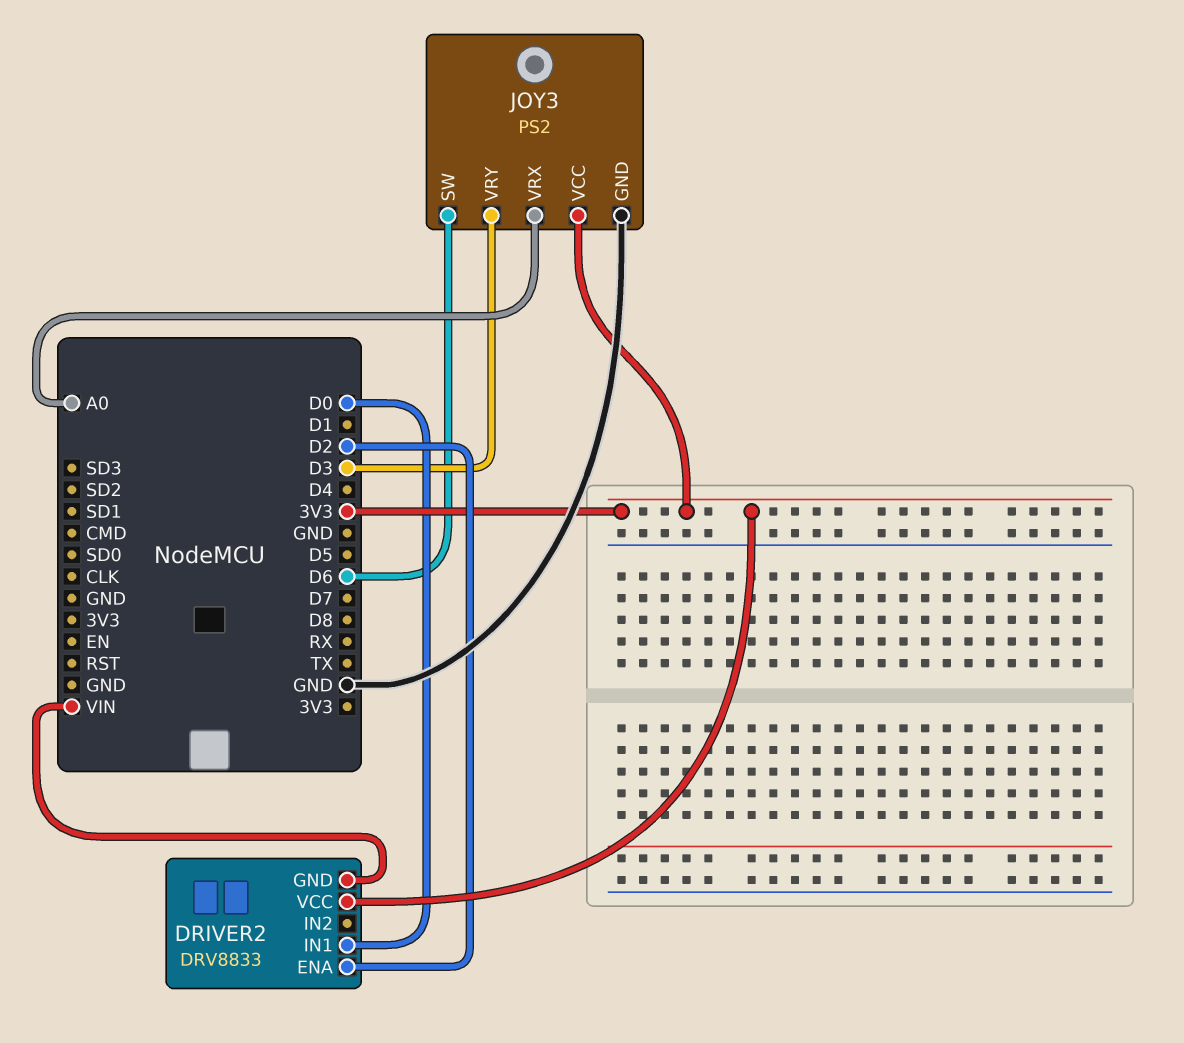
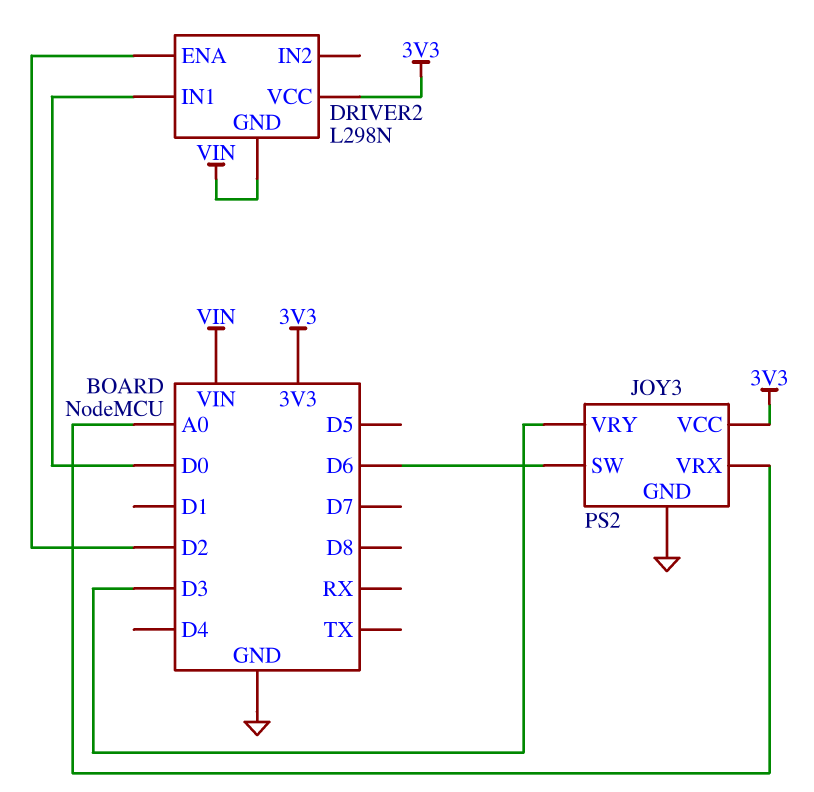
DRIVER2: DRV8833 -> L298N

